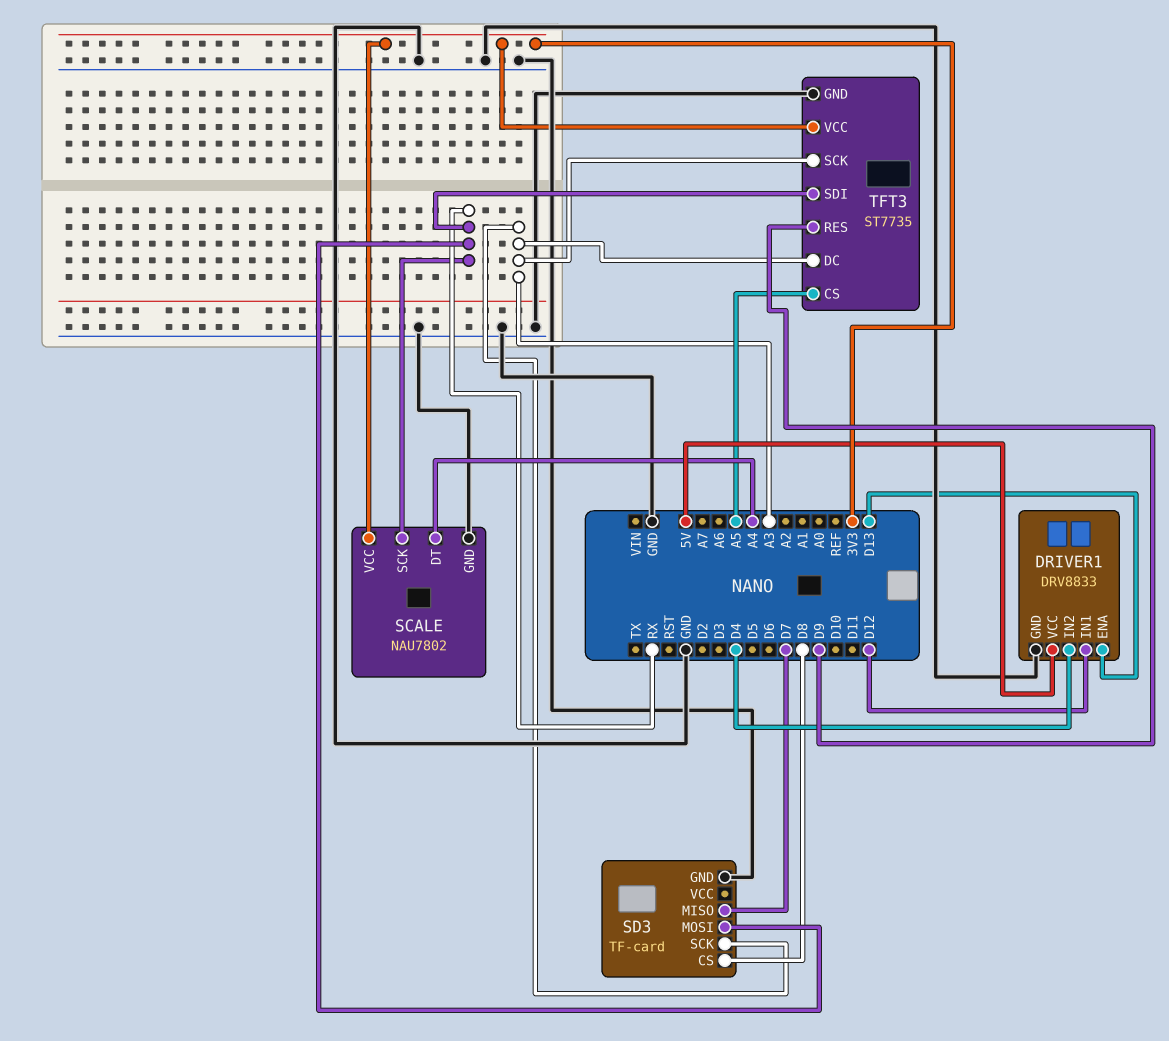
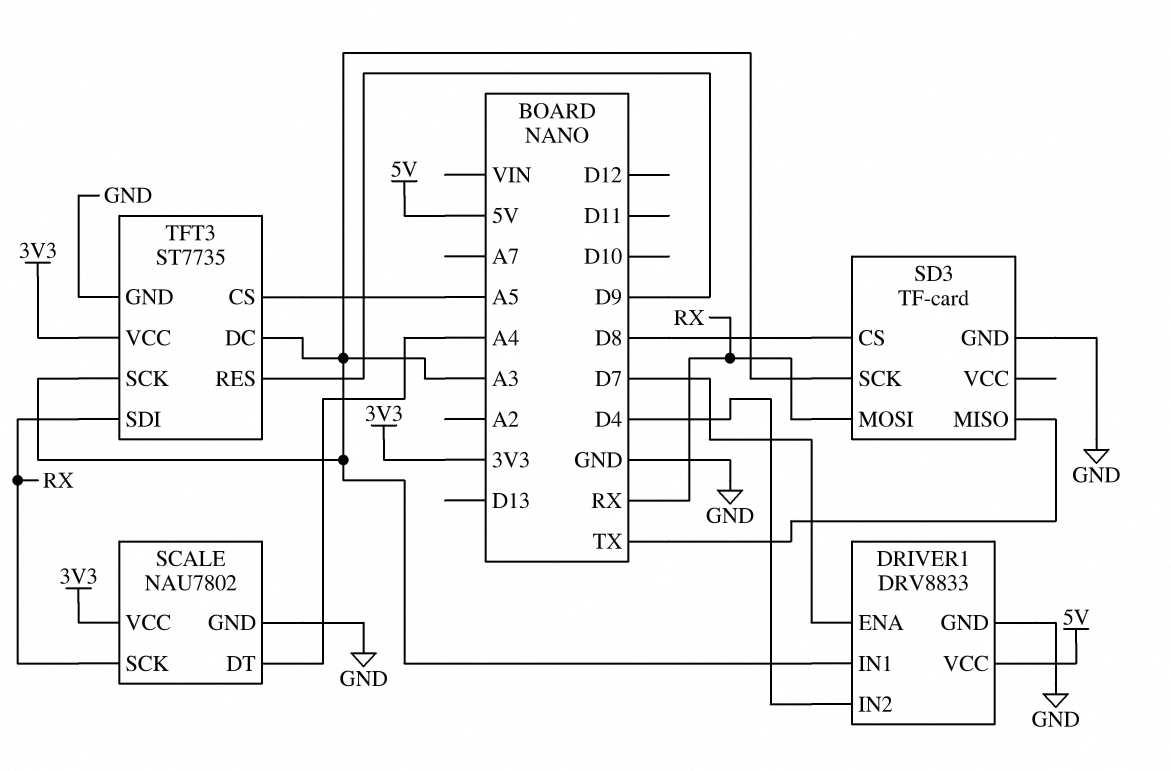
DRIVER1 pin ENA: D13 -> D7
DRIVER1 pin IN1: D12 -> A3
SD3 pin MISO: D7 -> TX

